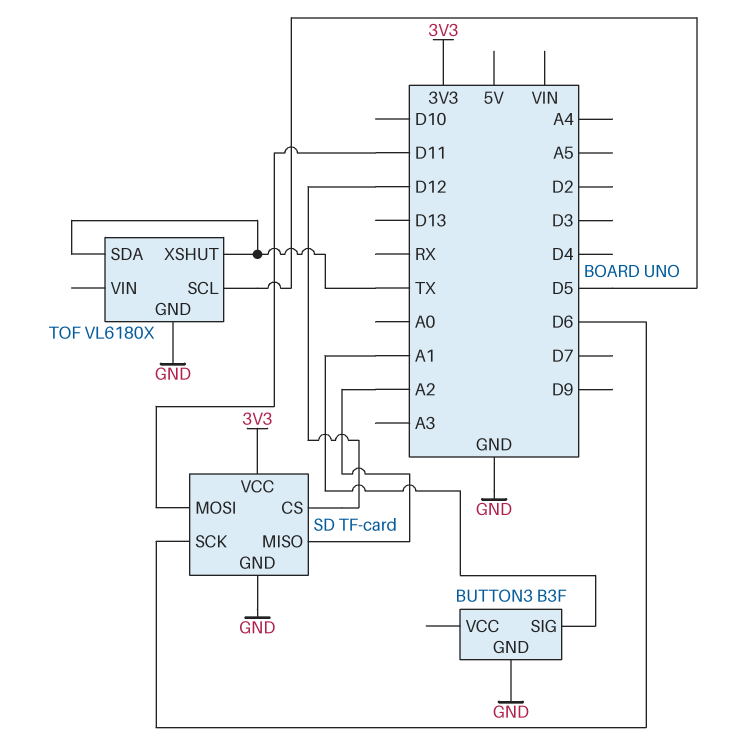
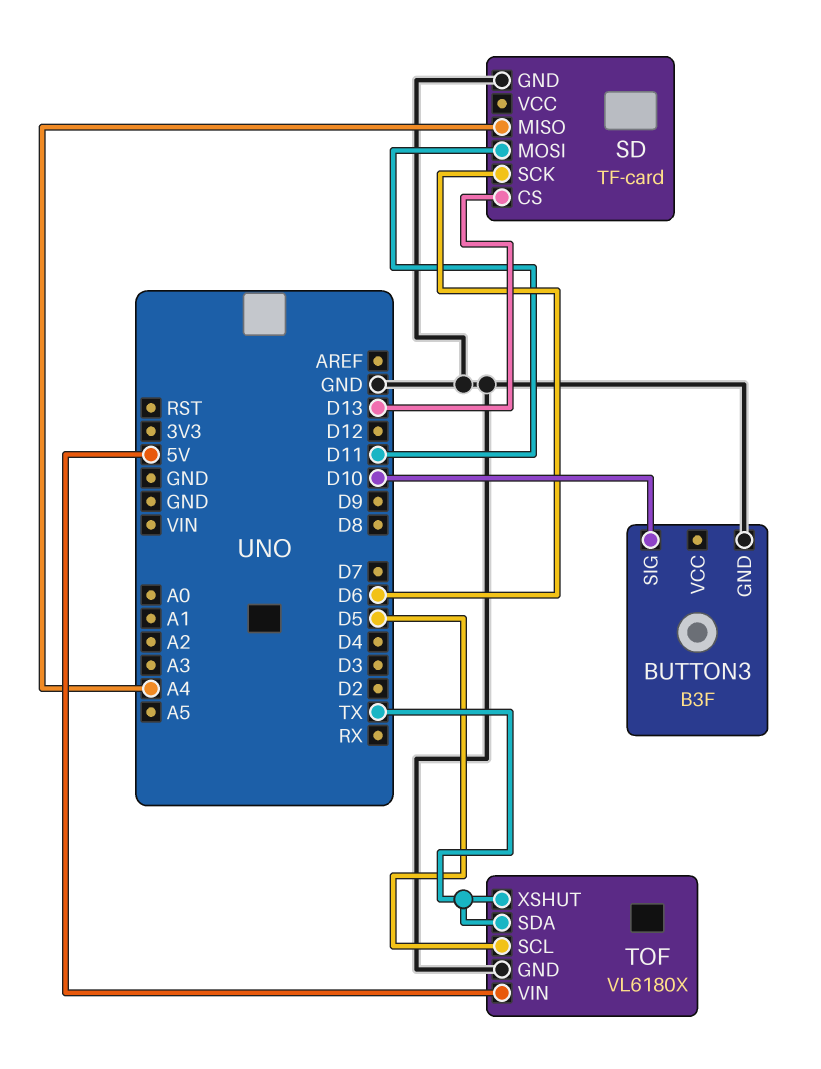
BUTTON3 pin SIG: A1 -> D10
SD pin CS: D12 -> D13
SD pin MISO: A2 -> A4
SD pin VCC: 3V3 -> none
TOF pin VIN: none -> 5V

